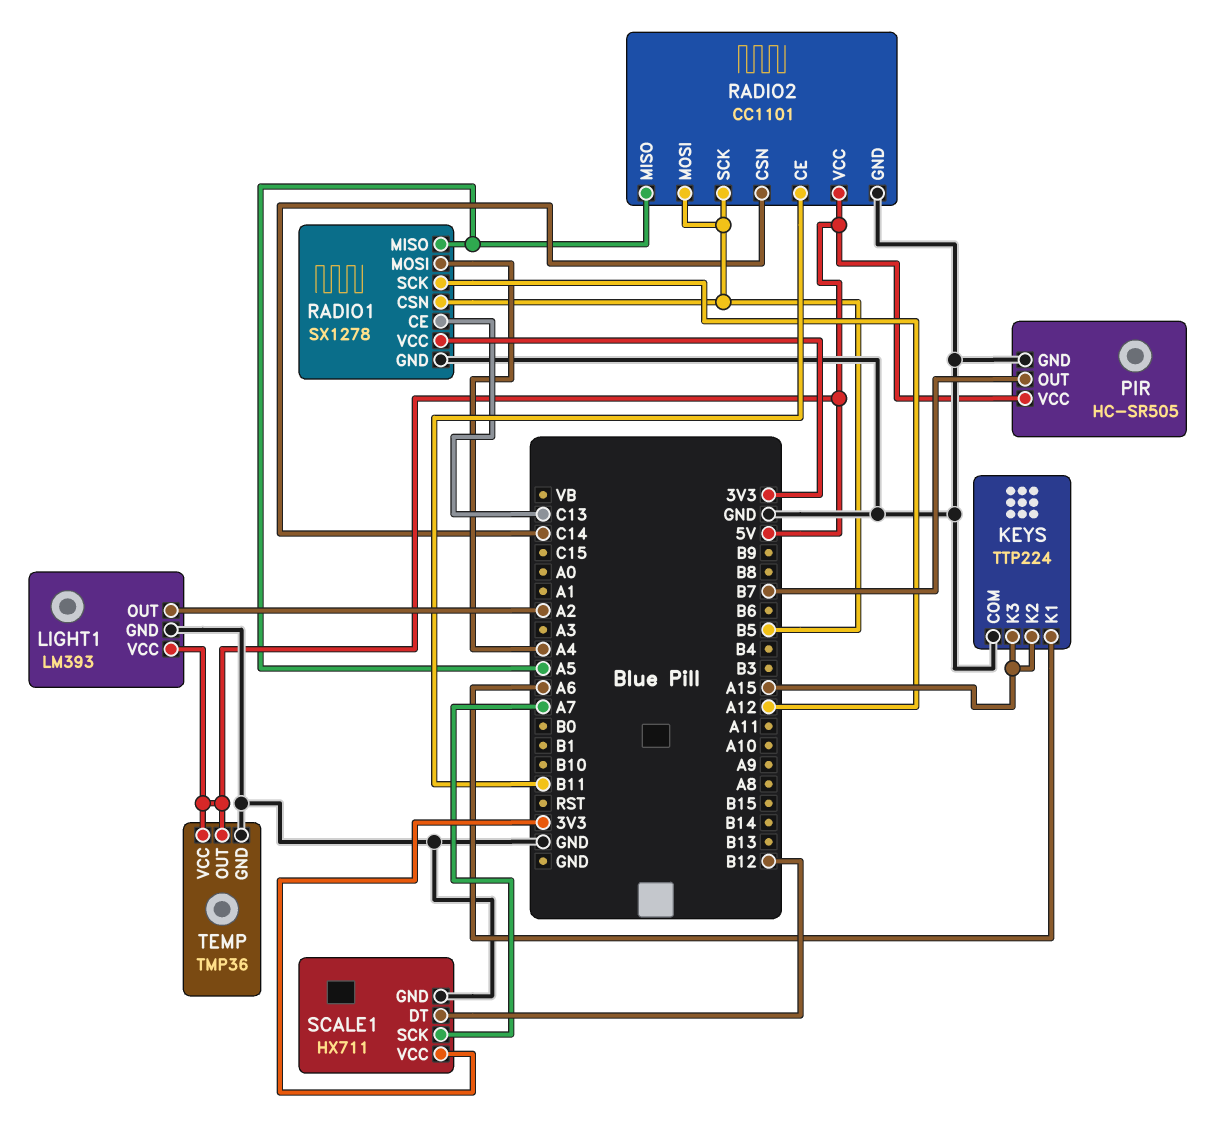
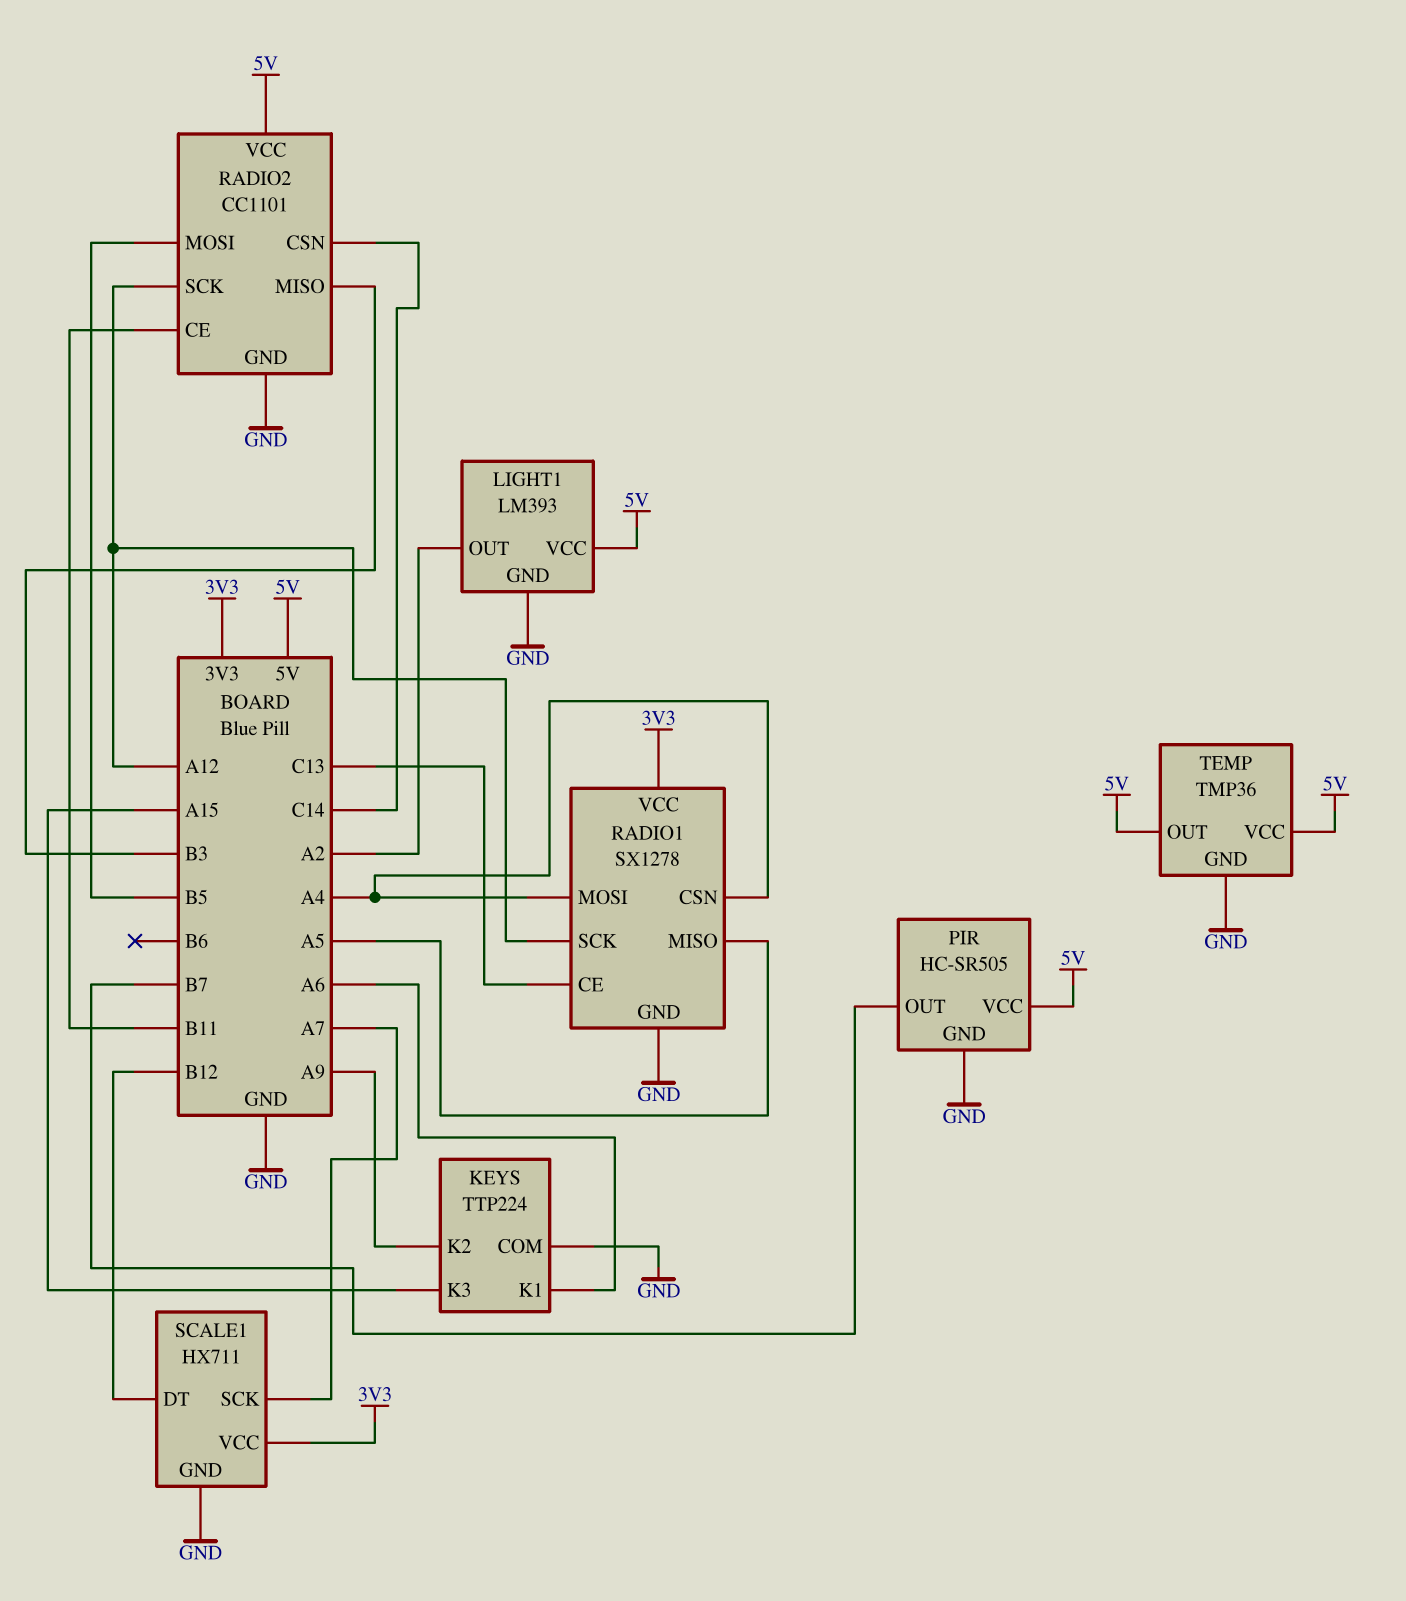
KEYS pin K2: A15 -> A9
RADIO1 pin CSN: B5 -> A4
RADIO2 pin MISO: A5 -> B3
RADIO2 pin SCK: B5 -> A12

